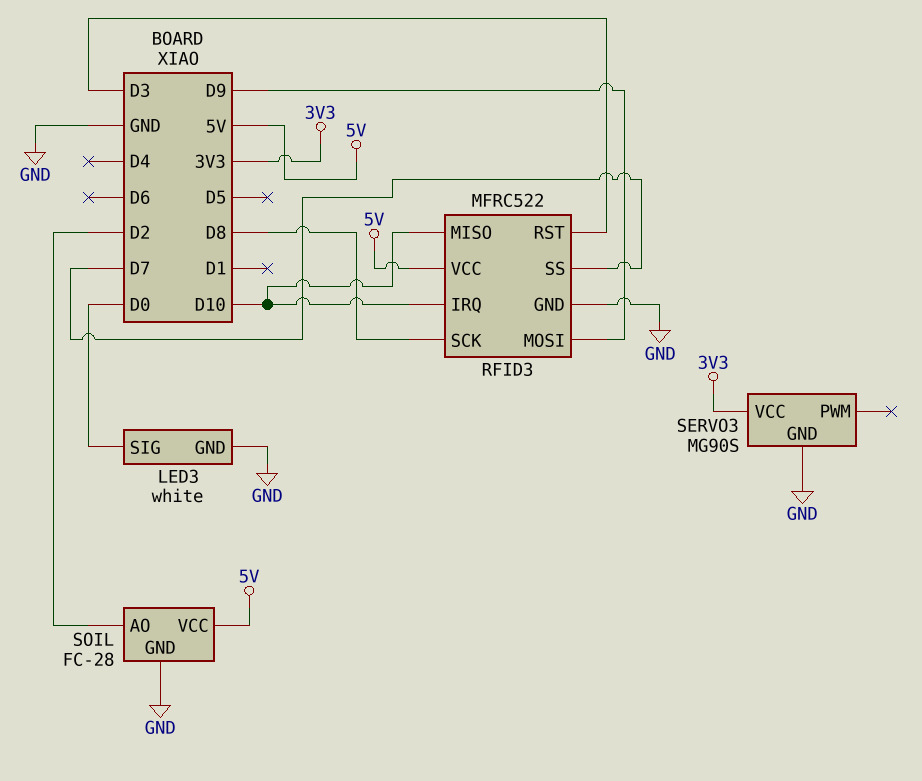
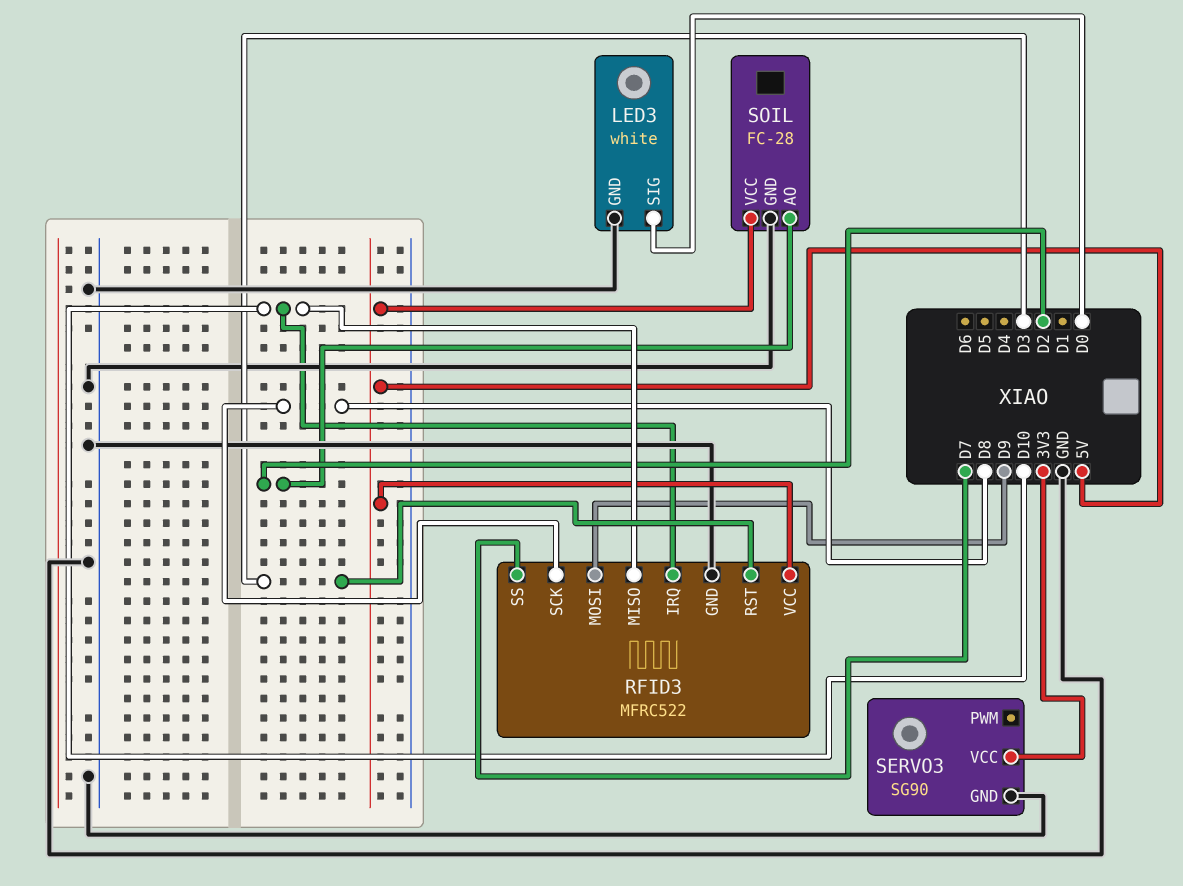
SERVO3: MG90S -> SG90

